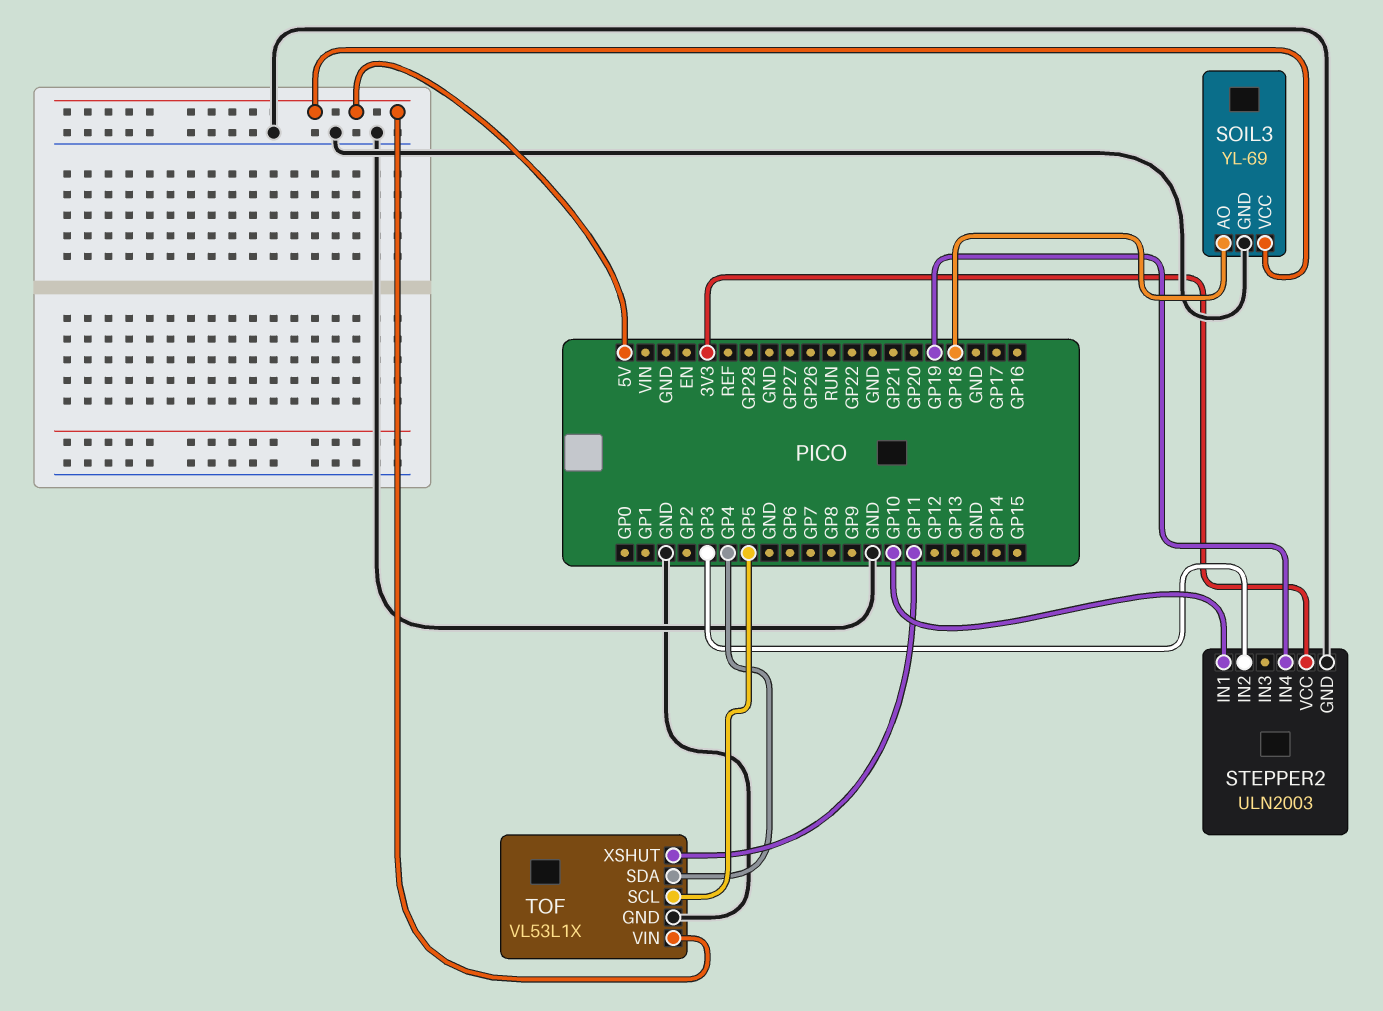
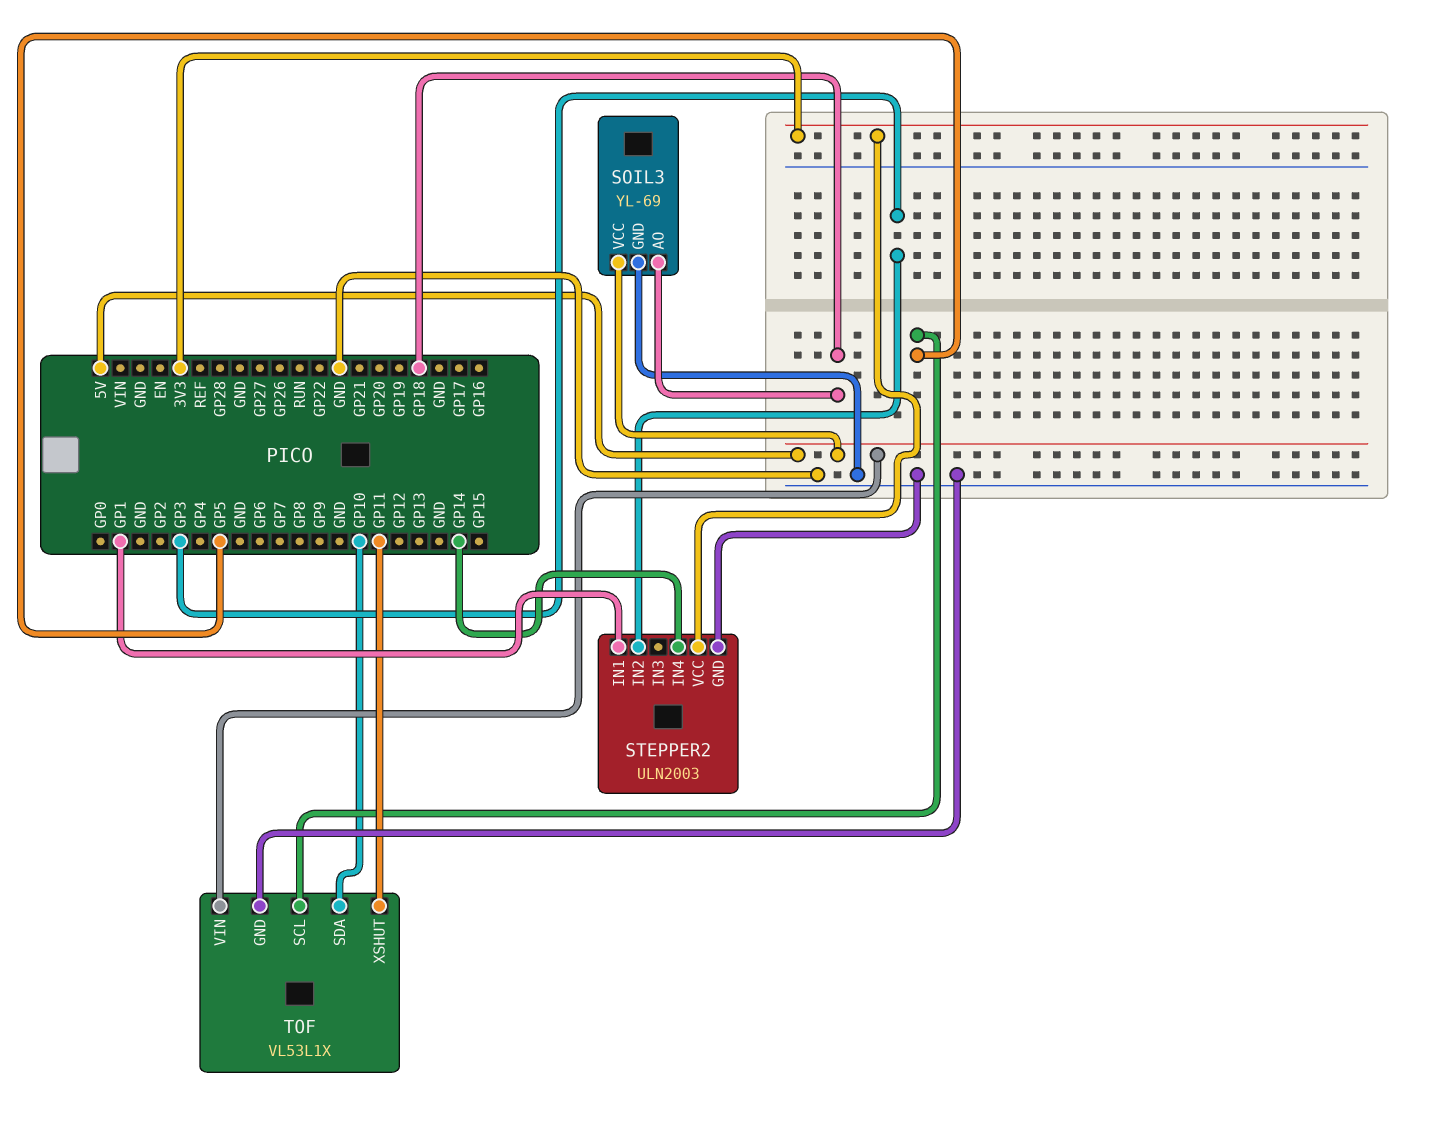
STEPPER2 pin IN1: GP10 -> GP1
STEPPER2 pin IN4: GP19 -> GP14
TOF pin SDA: GP4 -> GP10

